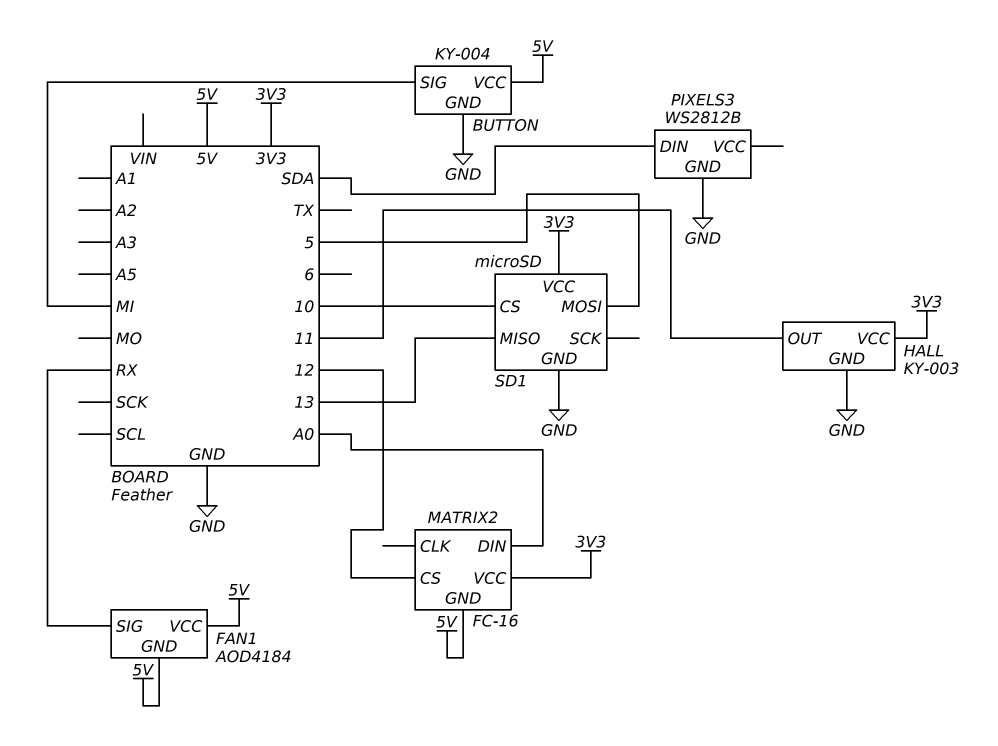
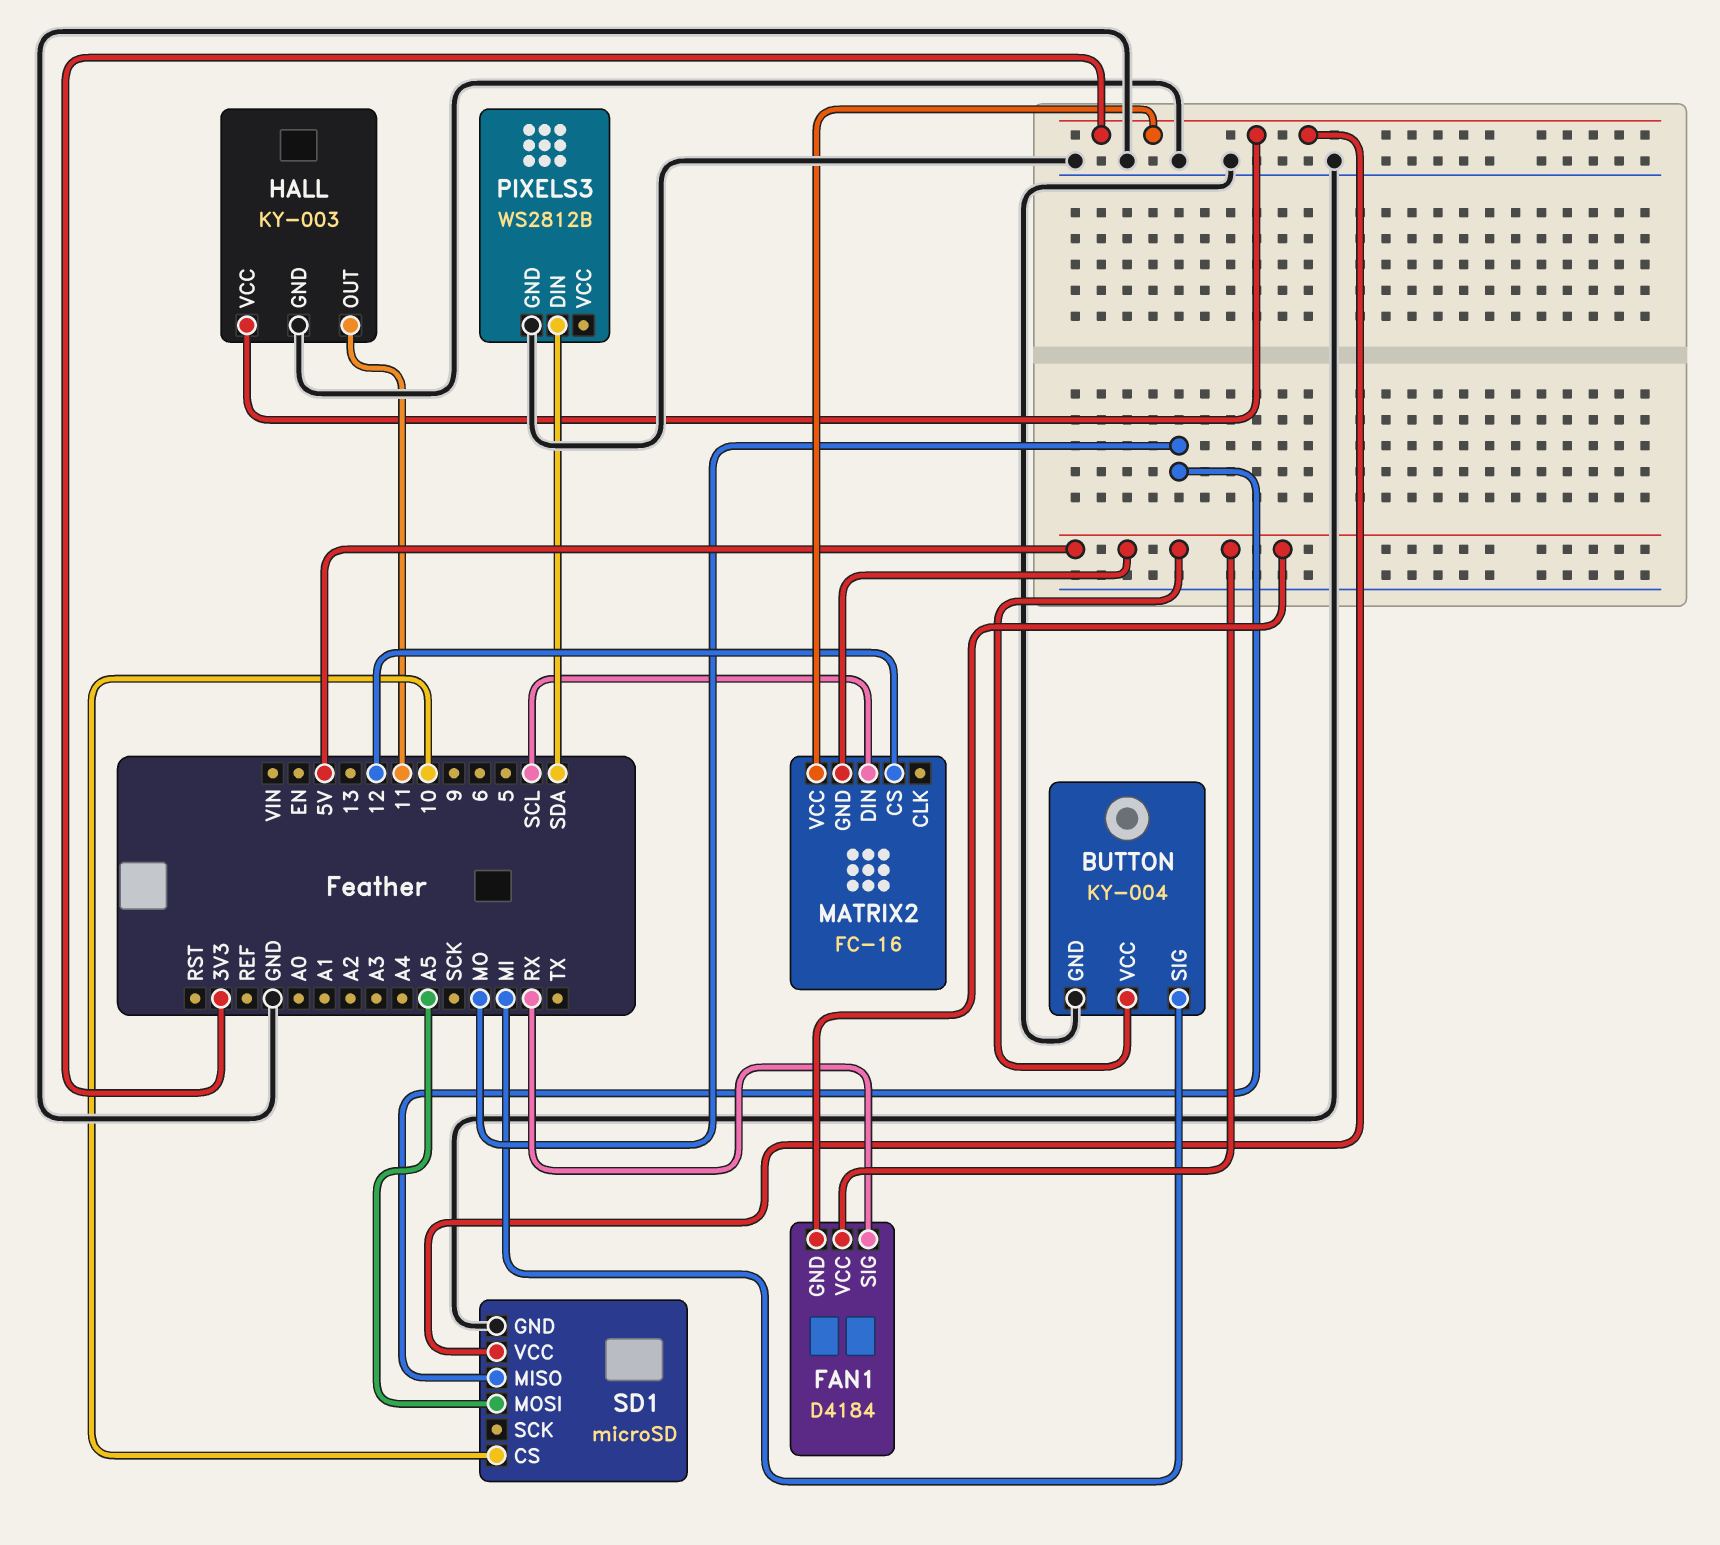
FAN1: AOD4184 -> D4184
MATRIX2 pin DIN: A0 -> SCL
SD1 pin MISO: 13 -> MO
SD1 pin MOSI: 5 -> A5

